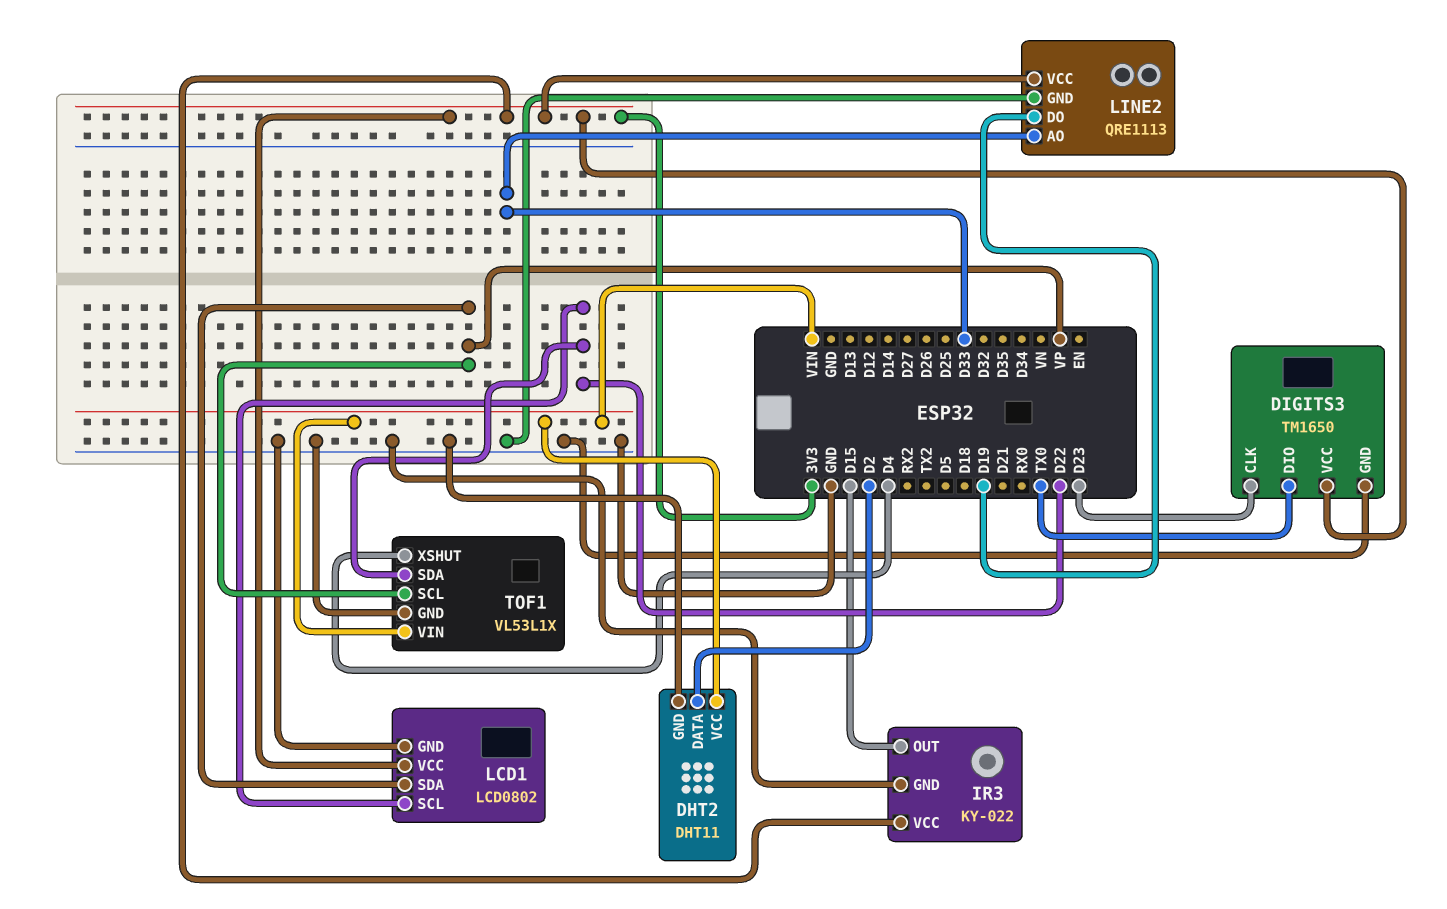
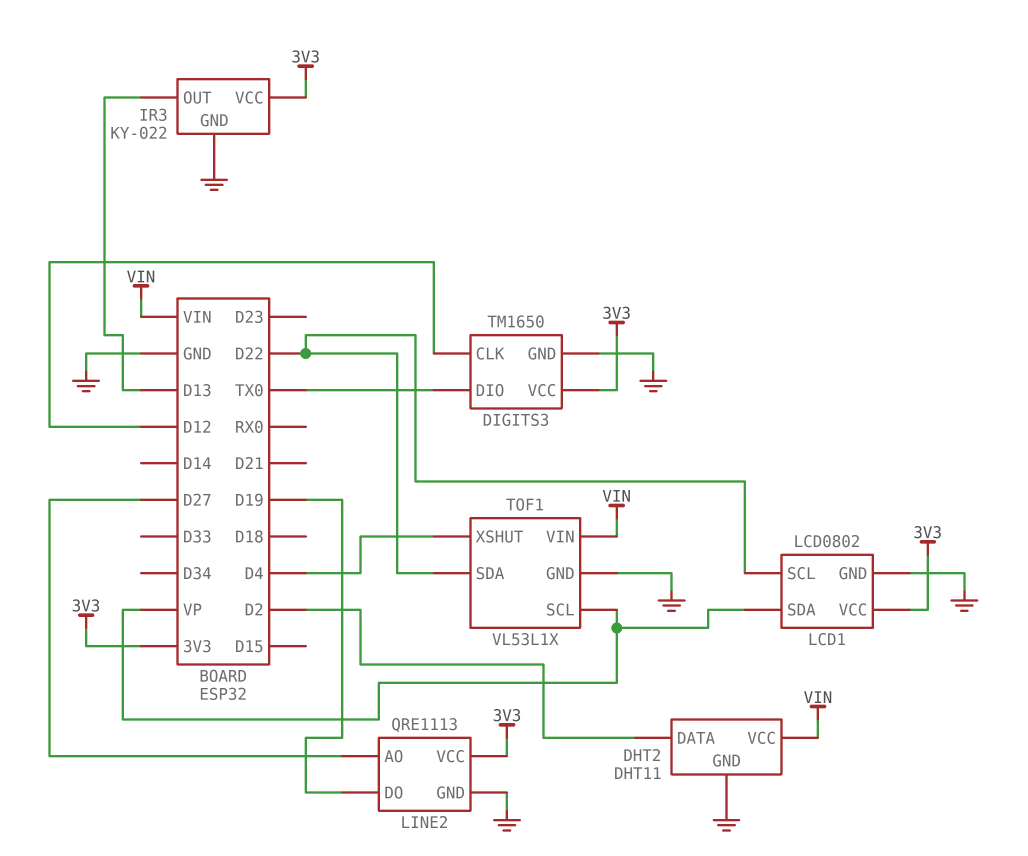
DIGITS3 pin CLK: D23 -> D12
IR3 pin OUT: D15 -> D13
LINE2 pin AO: D33 -> D27

